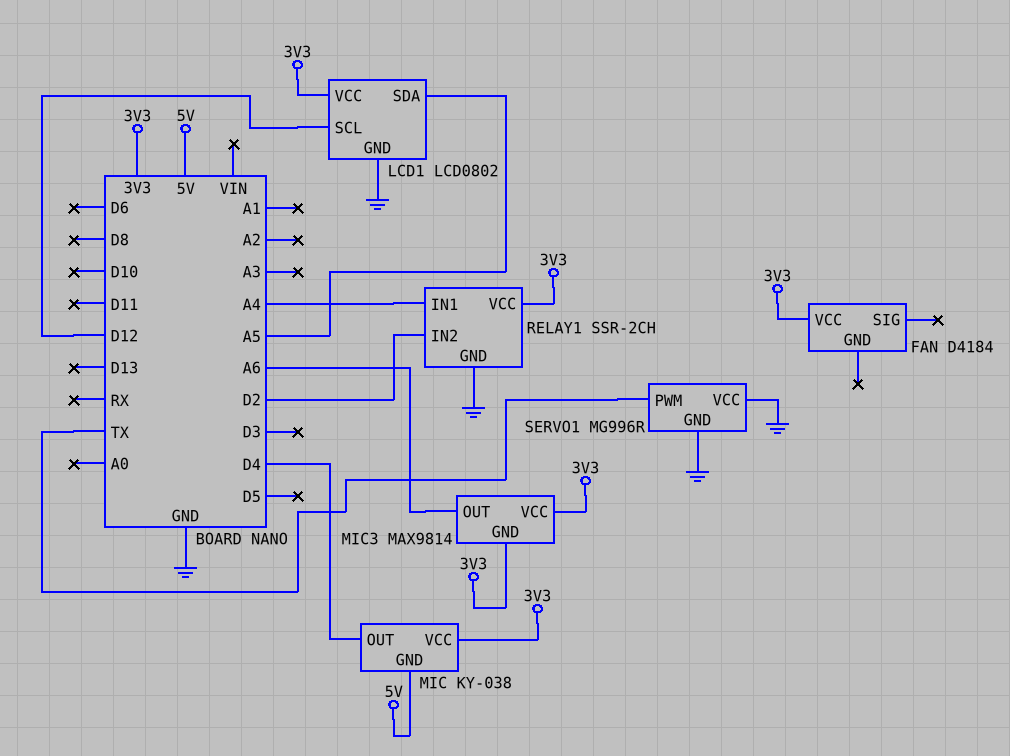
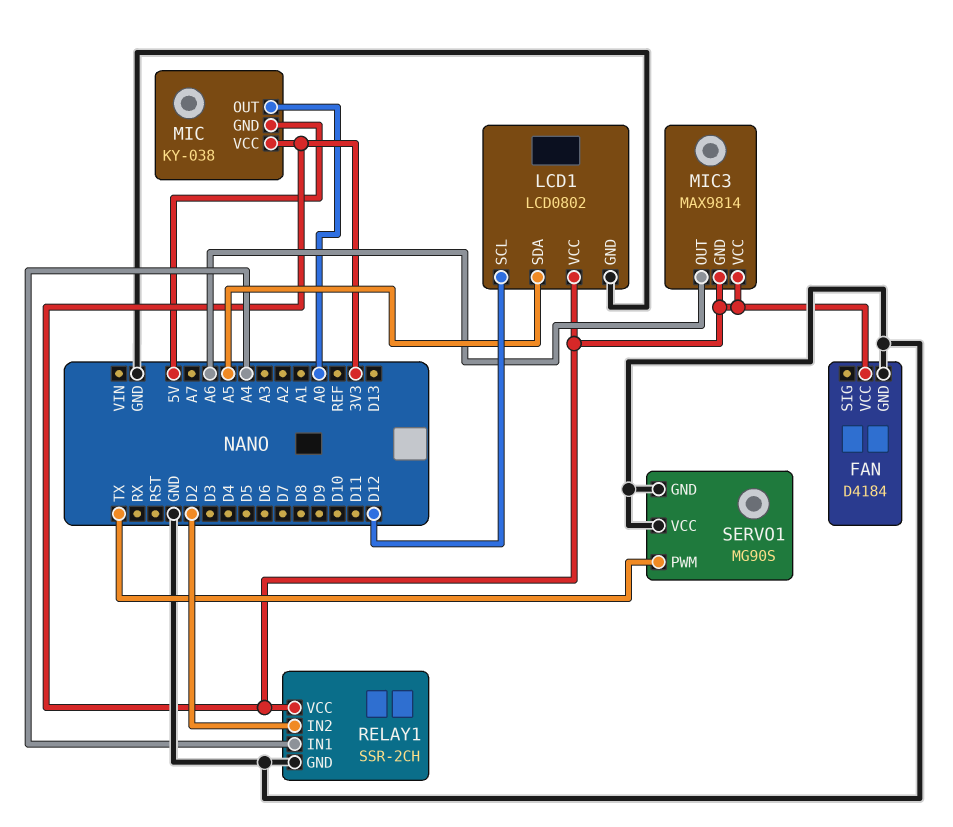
FAN pin GND: none -> GND
MIC pin OUT: D4 -> A0
SERVO1: MG996R -> MG90S

